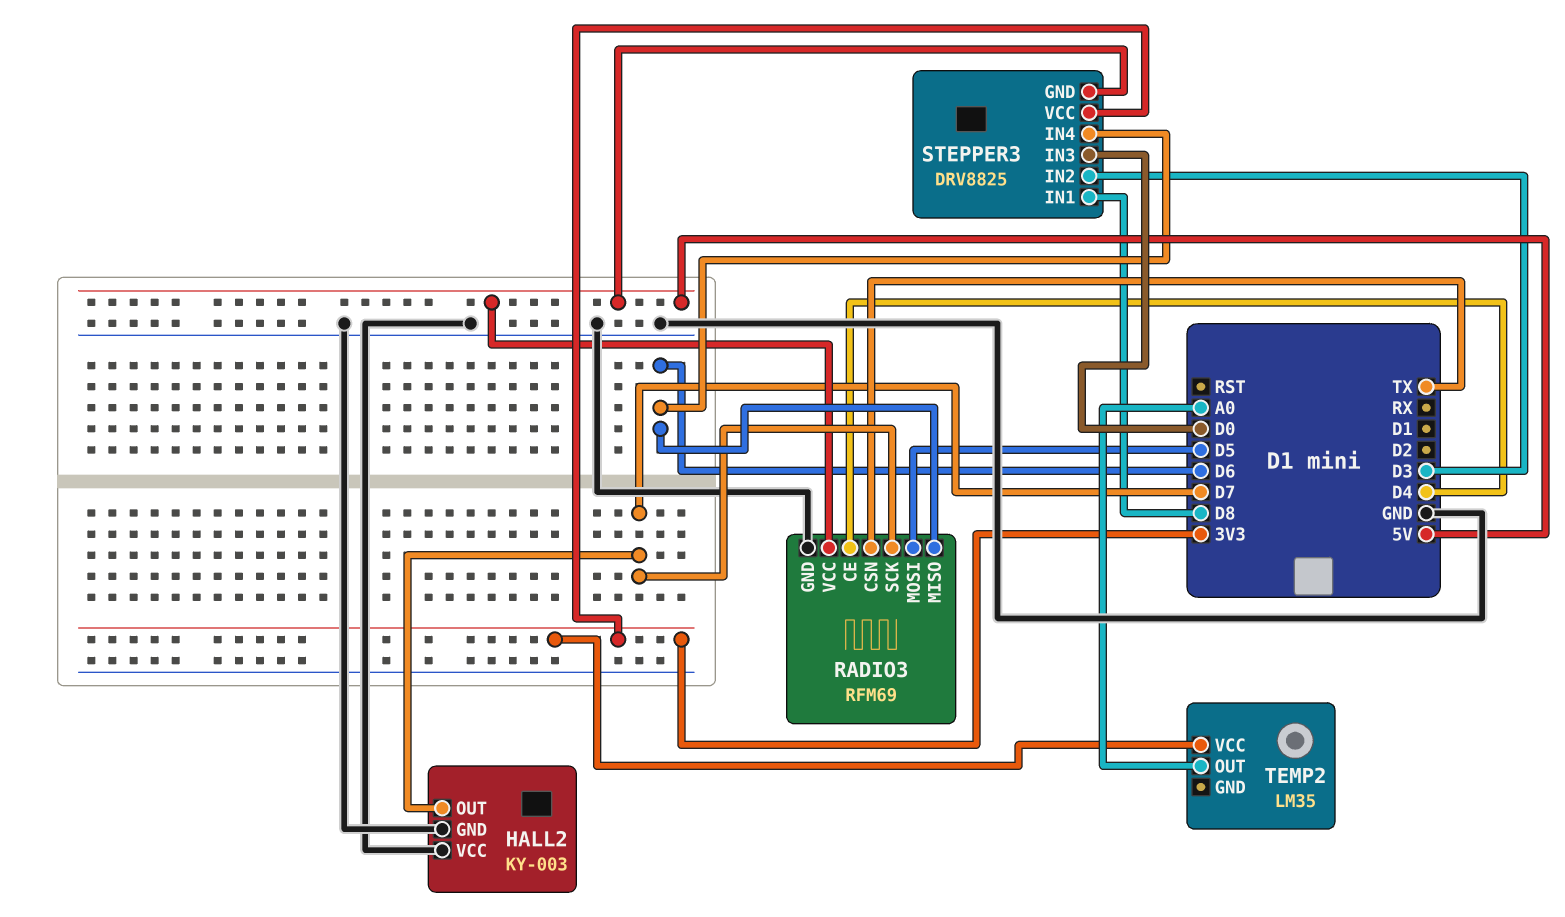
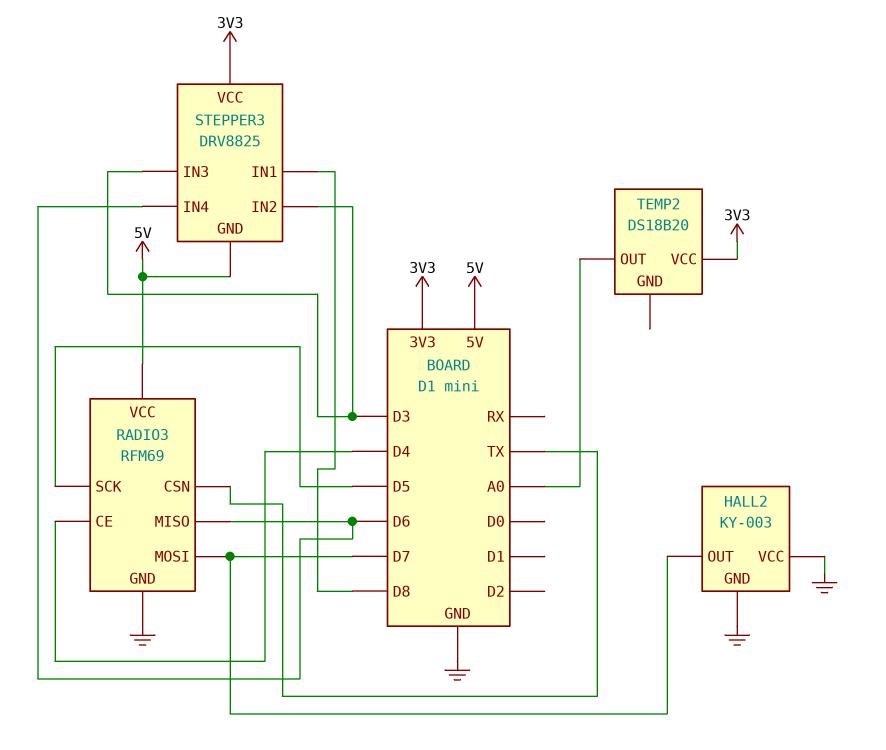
RADIO3 pin MOSI: D5 -> D7
RADIO3 pin SCK: D7 -> D5
STEPPER3 pin IN3: D0 -> D3
TEMP2: LM35 -> DS18B20

